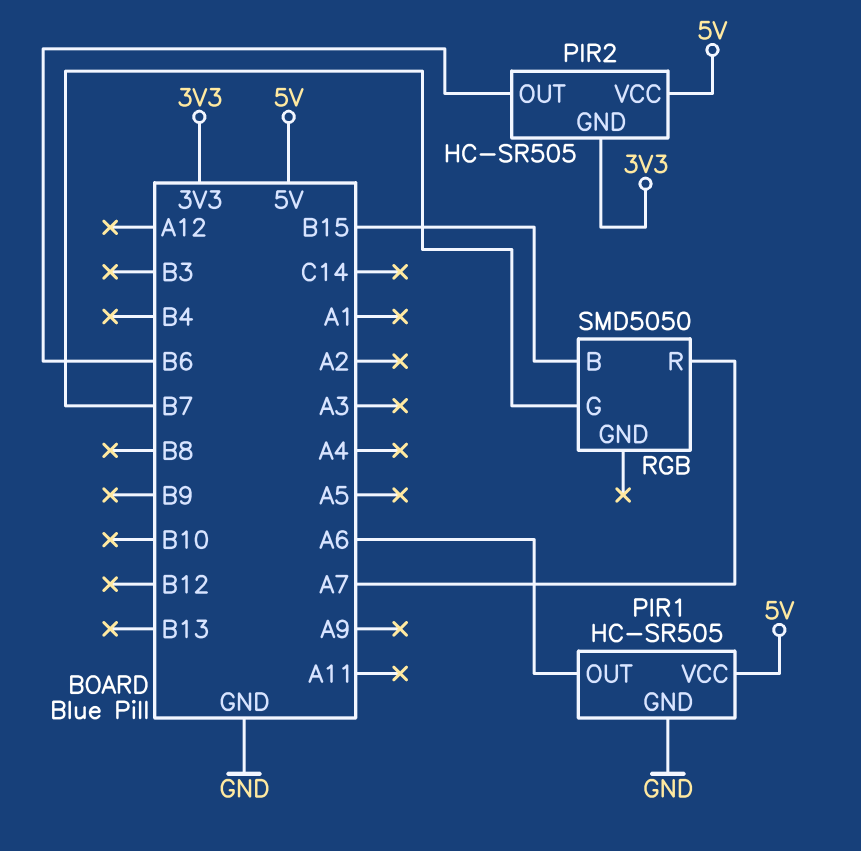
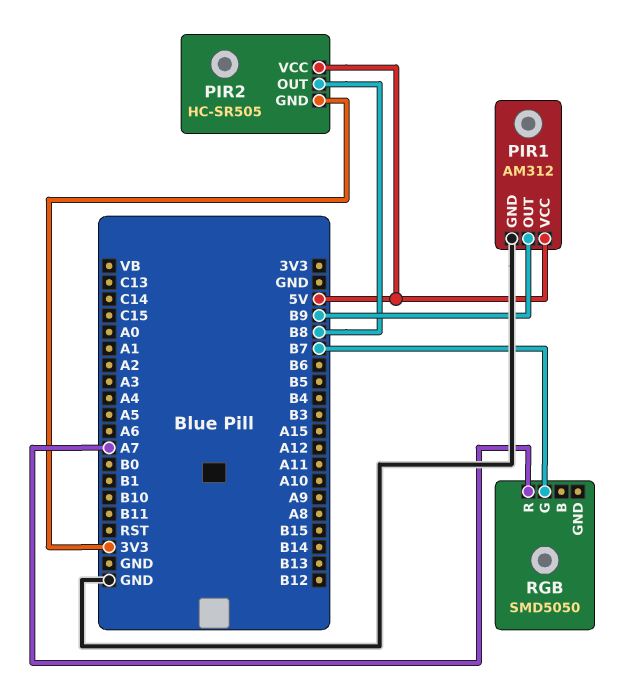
PIR1: HC-SR505 -> AM312
PIR1 pin OUT: A6 -> B9
PIR2 pin OUT: B6 -> B8
RGB pin B: B15 -> none

